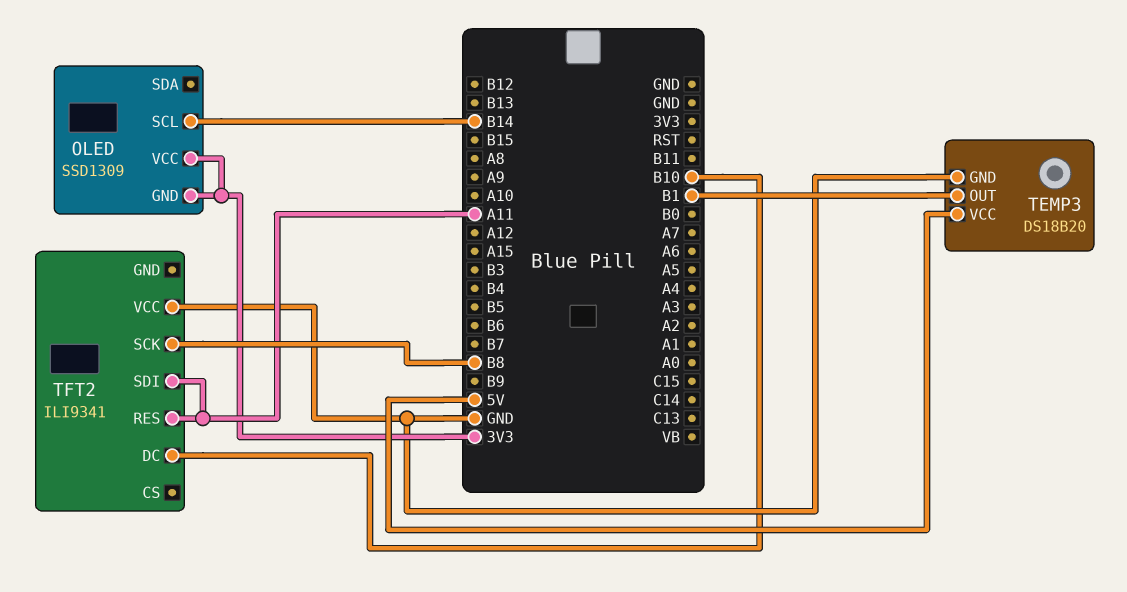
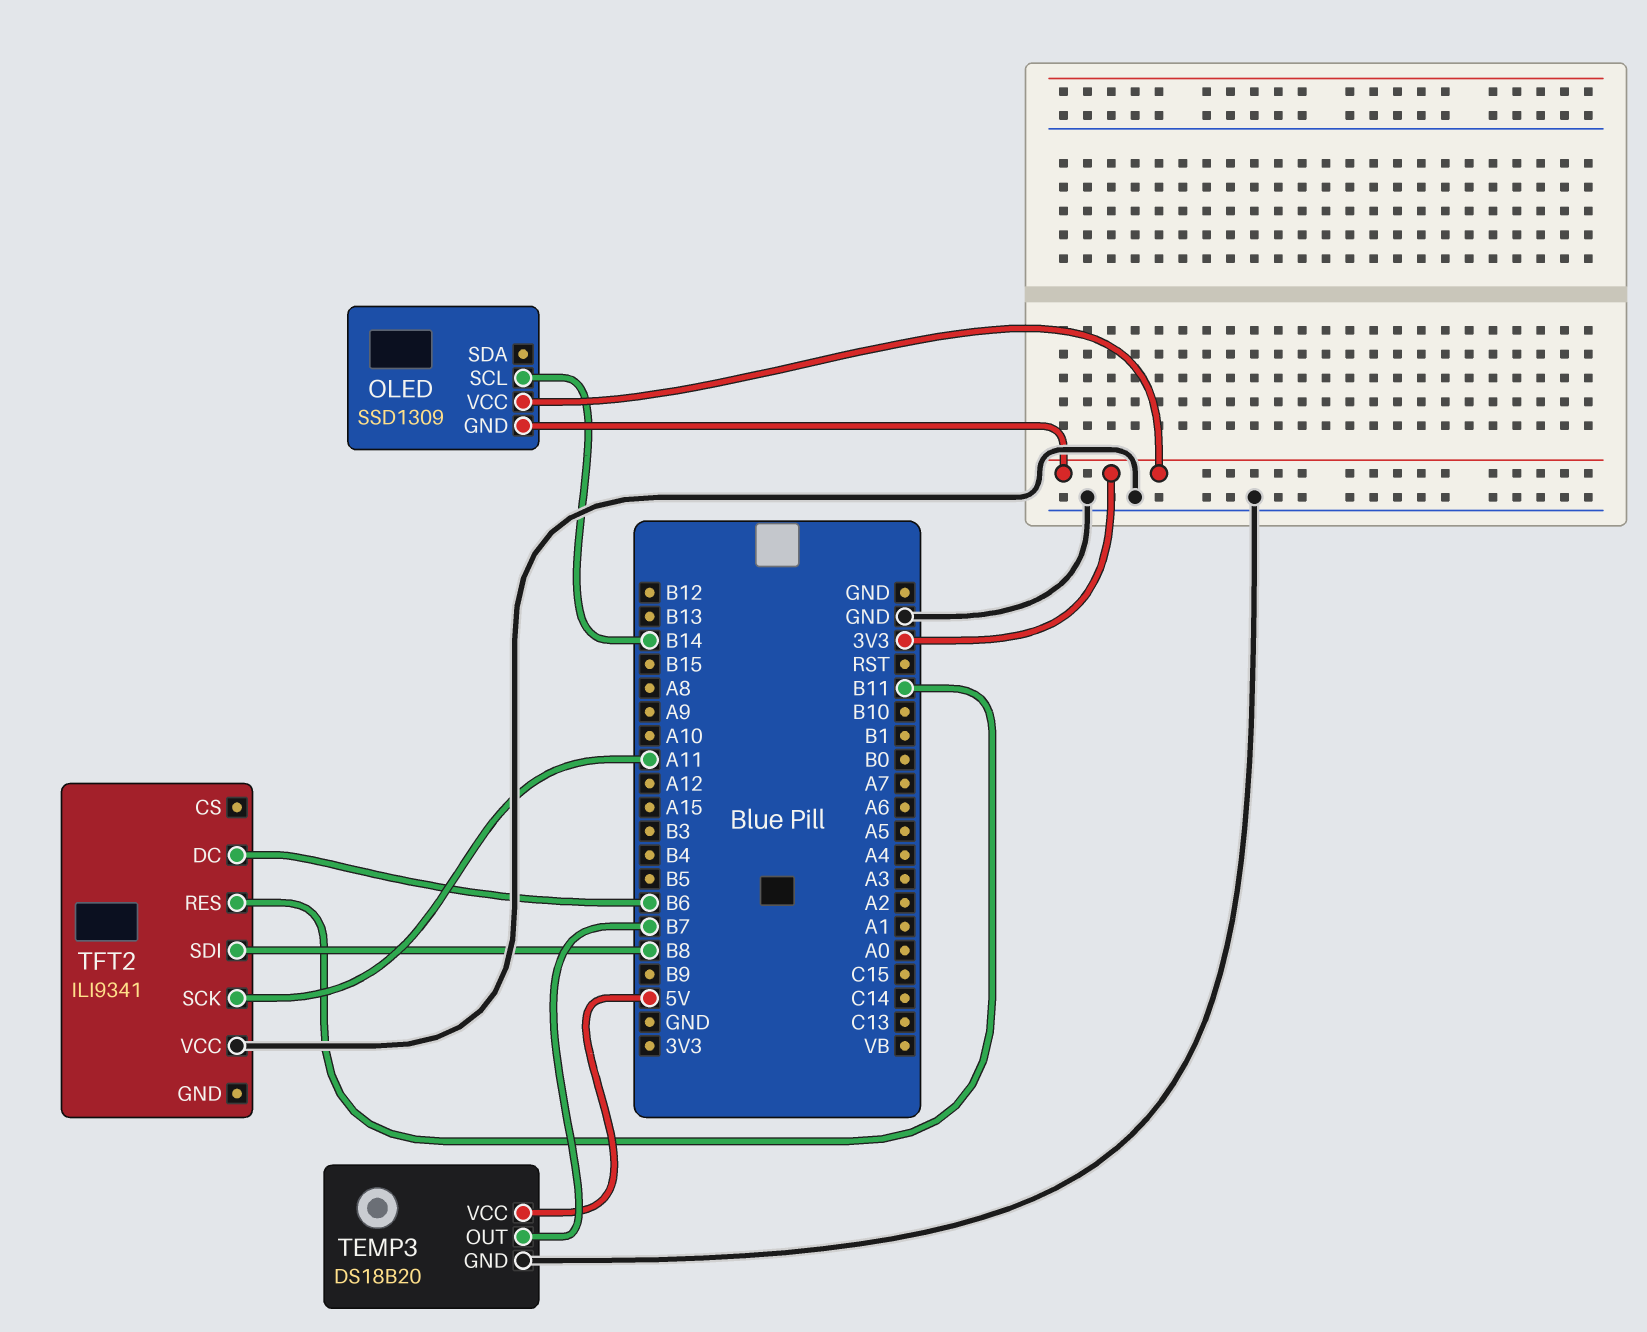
TEMP3 pin OUT: B1 -> B7
TFT2 pin DC: B10 -> B6
TFT2 pin RES: A11 -> B11
TFT2 pin SCK: B8 -> A11
TFT2 pin SDI: A11 -> B8

